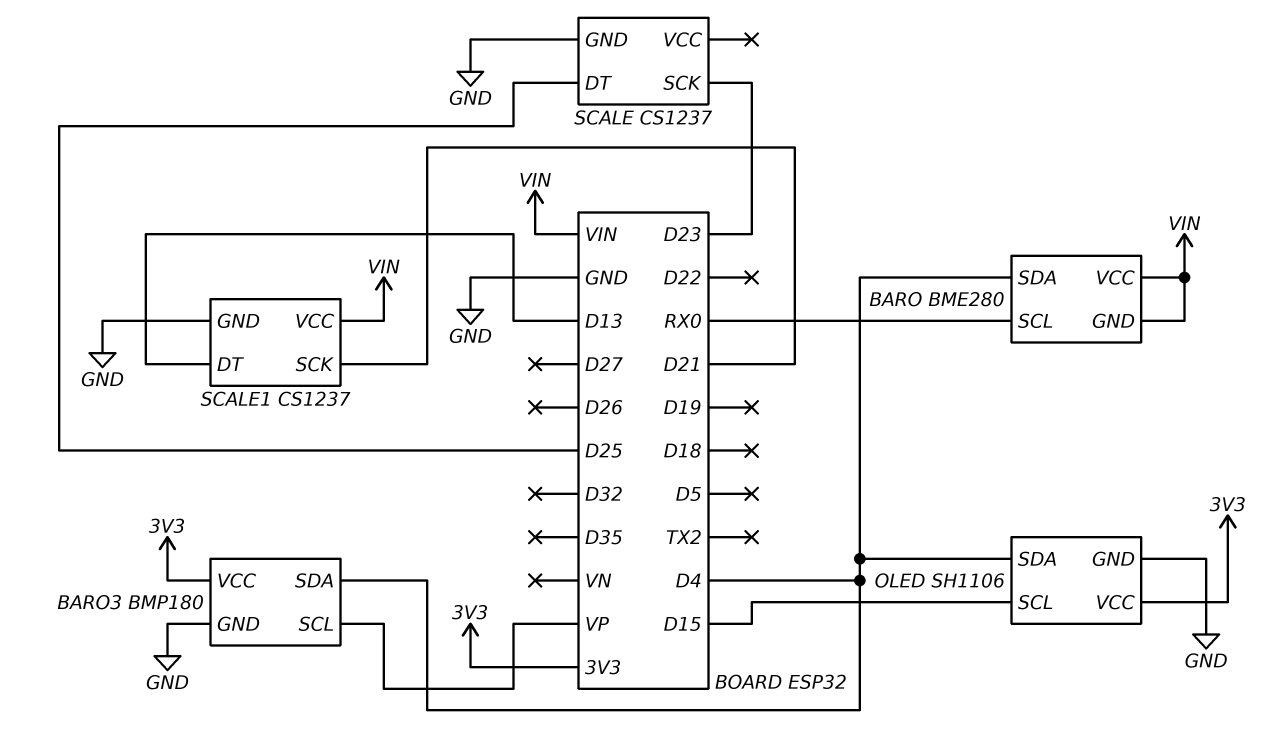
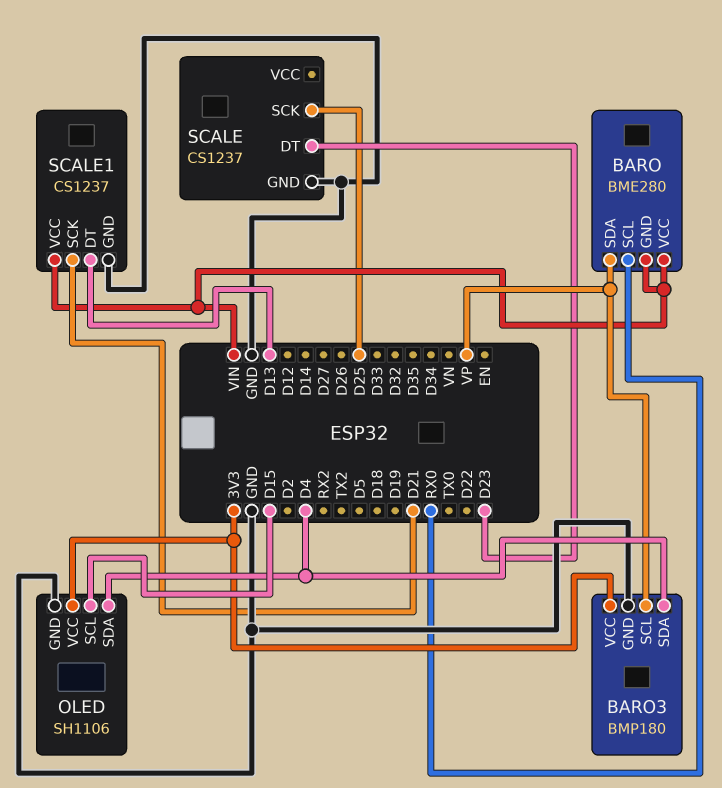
BARO pin SDA: D4 -> VP
SCALE pin DT: D25 -> D23
SCALE pin SCK: D23 -> D25

